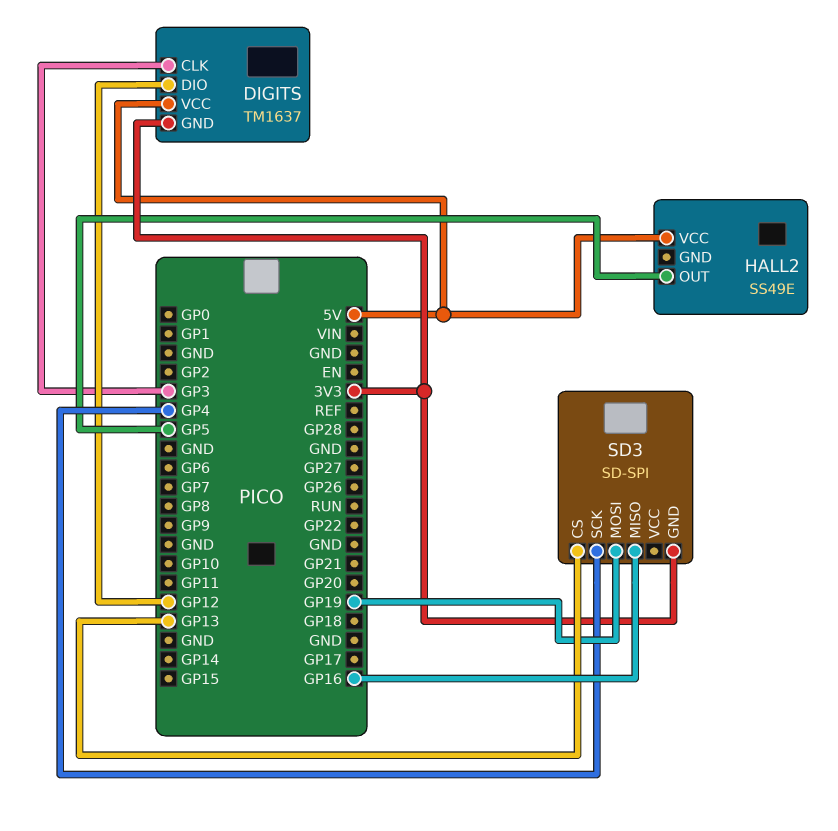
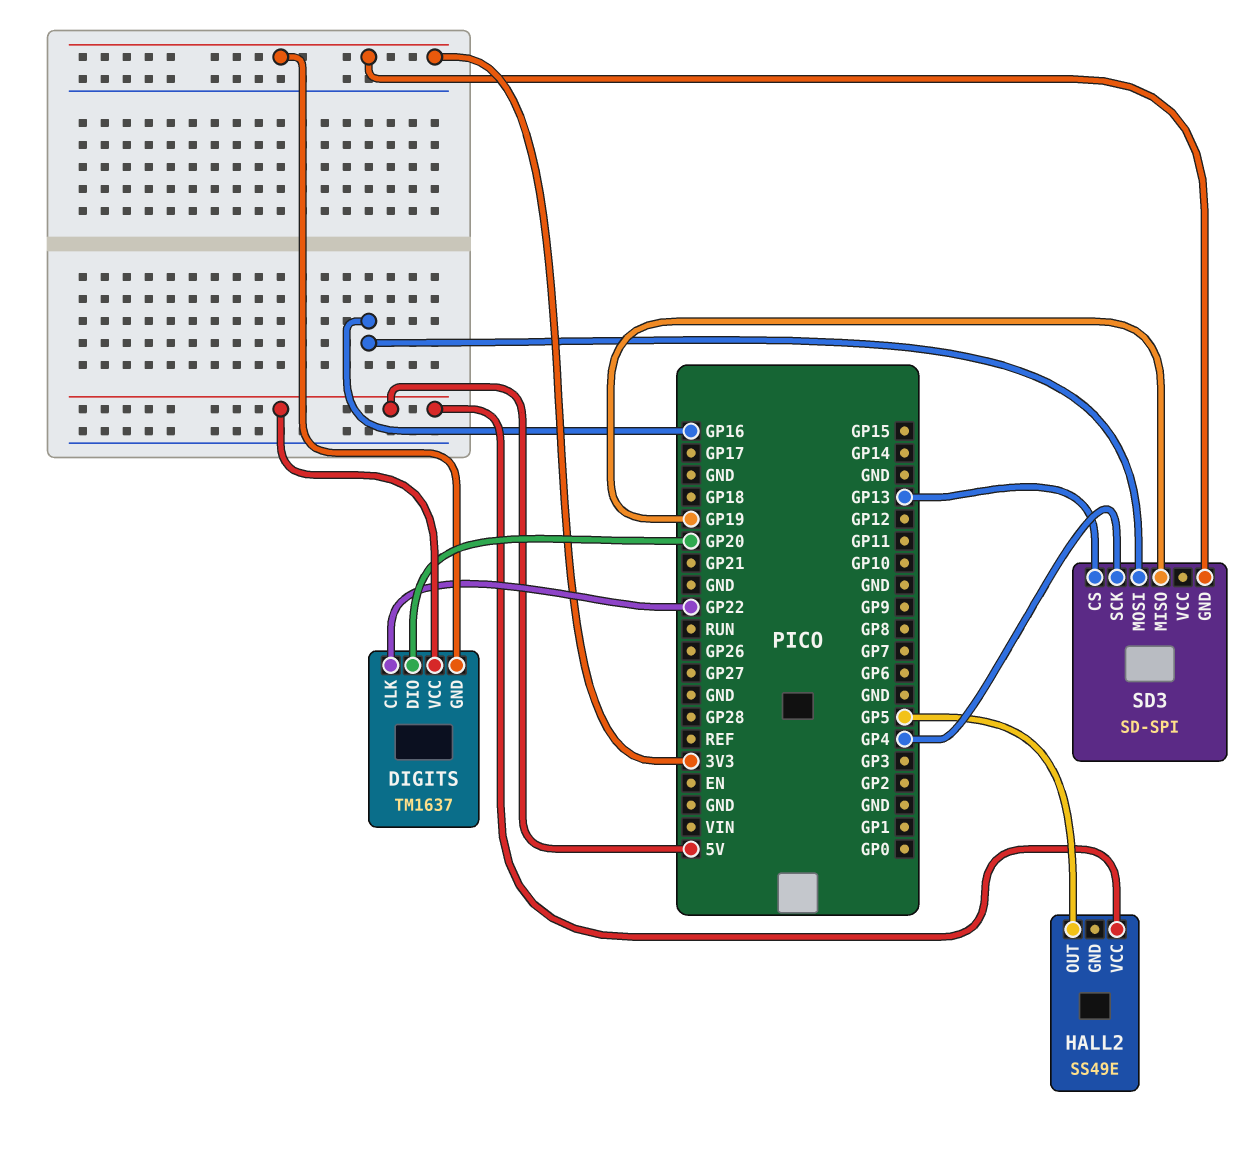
DIGITS pin CLK: GP3 -> GP22
DIGITS pin DIO: GP12 -> GP20
SD3 pin MISO: GP16 -> GP19
SD3 pin MOSI: GP19 -> GP16

